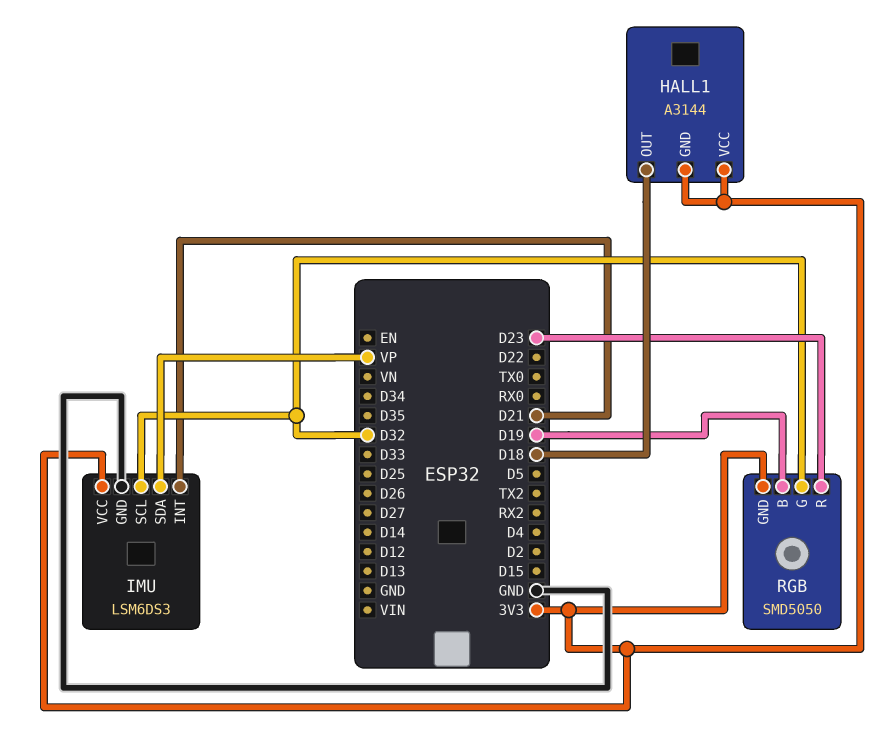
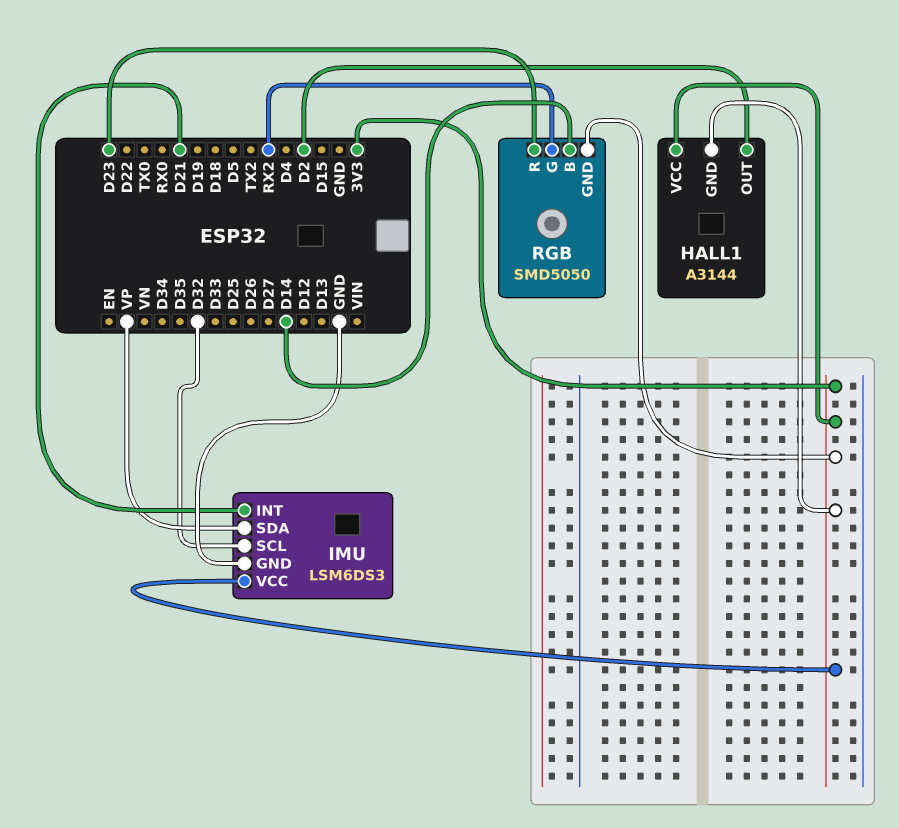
HALL1 pin OUT: D18 -> D2
RGB pin B: D19 -> D14
RGB pin G: D32 -> RX2

